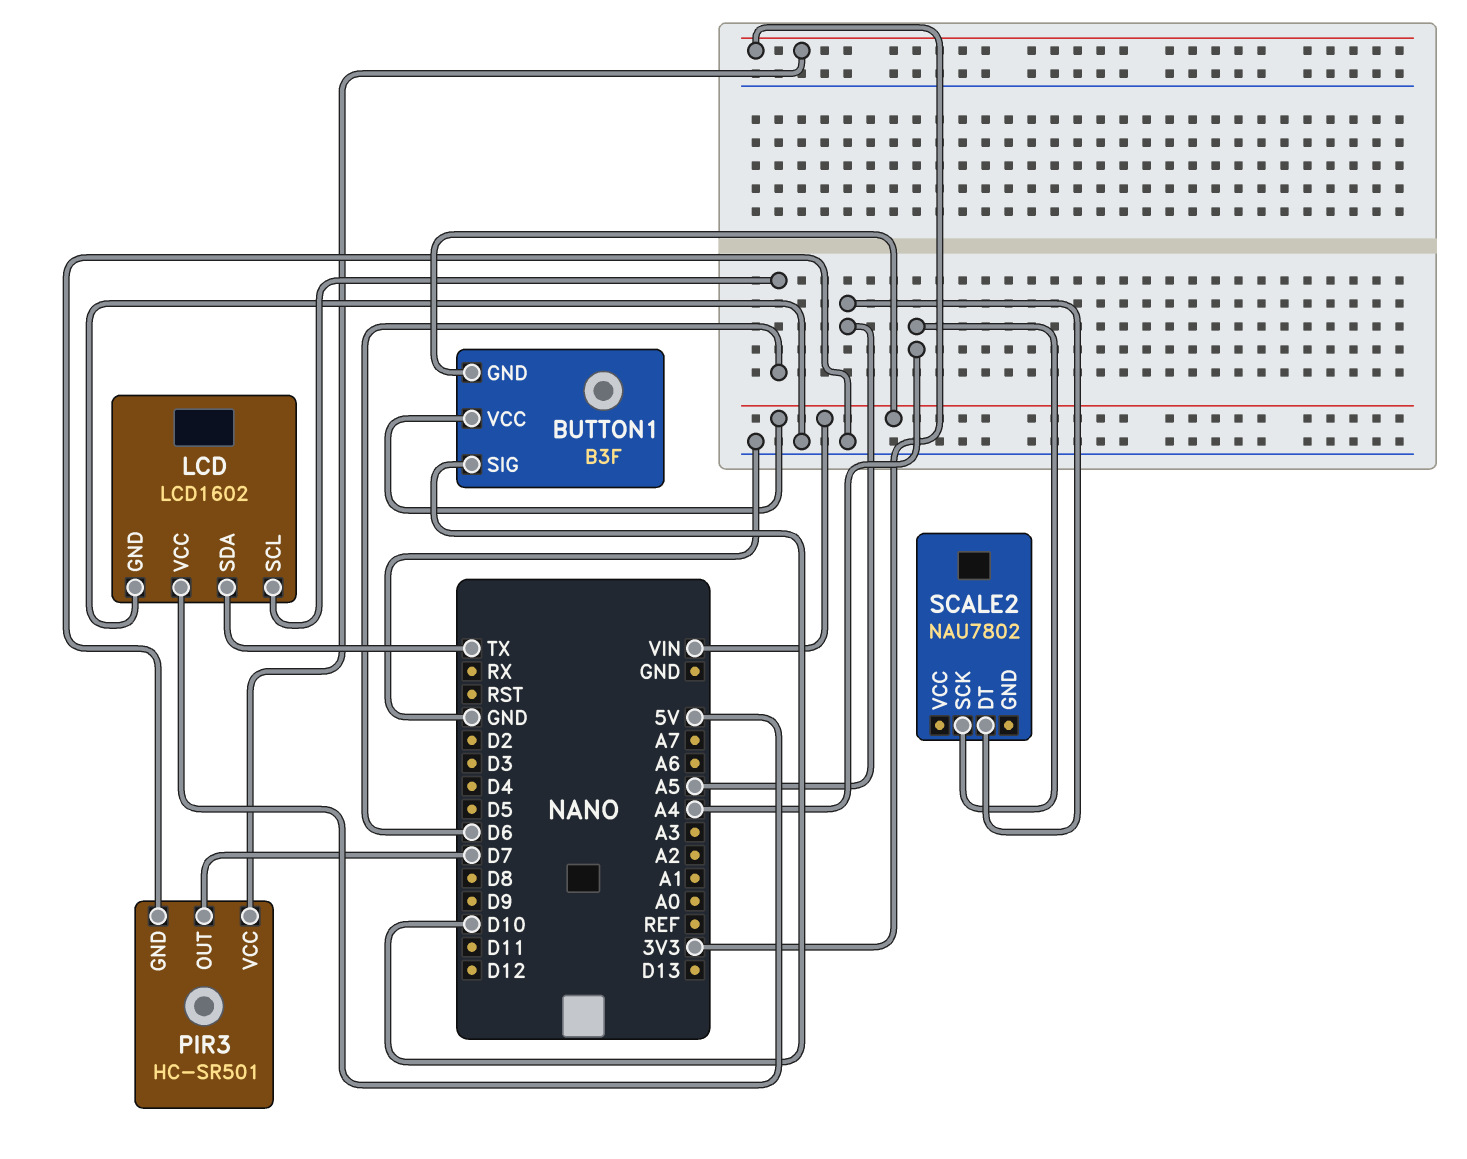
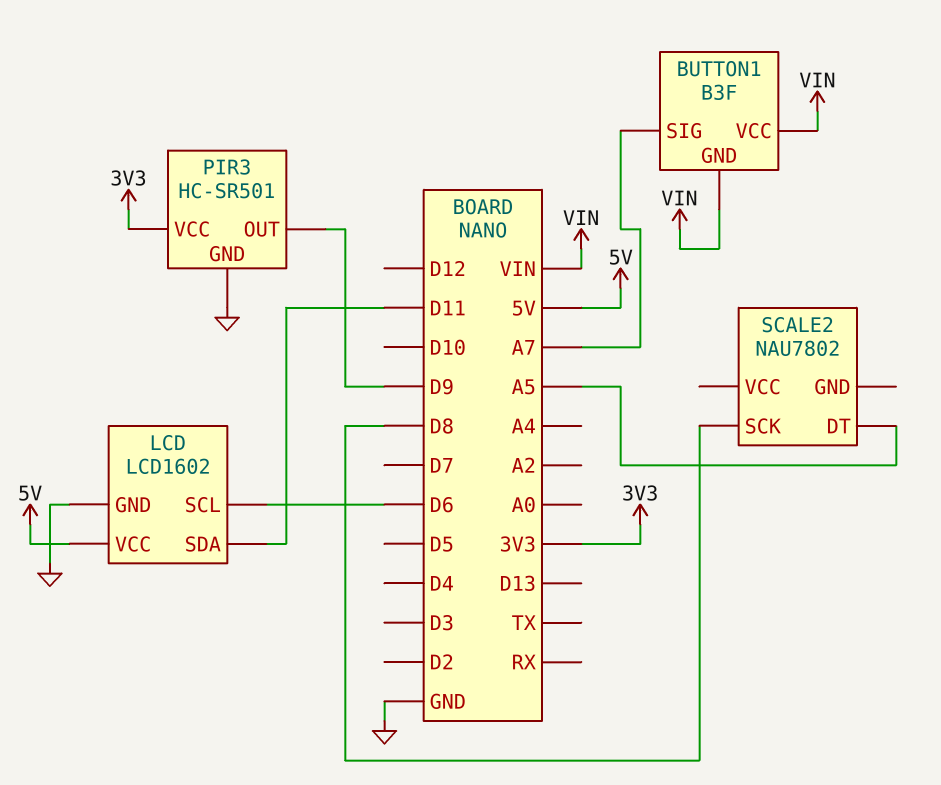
BUTTON1 pin SIG: D10 -> A7
LCD pin SDA: TX -> D11
PIR3 pin OUT: D7 -> D9
SCALE2 pin SCK: A4 -> D8

